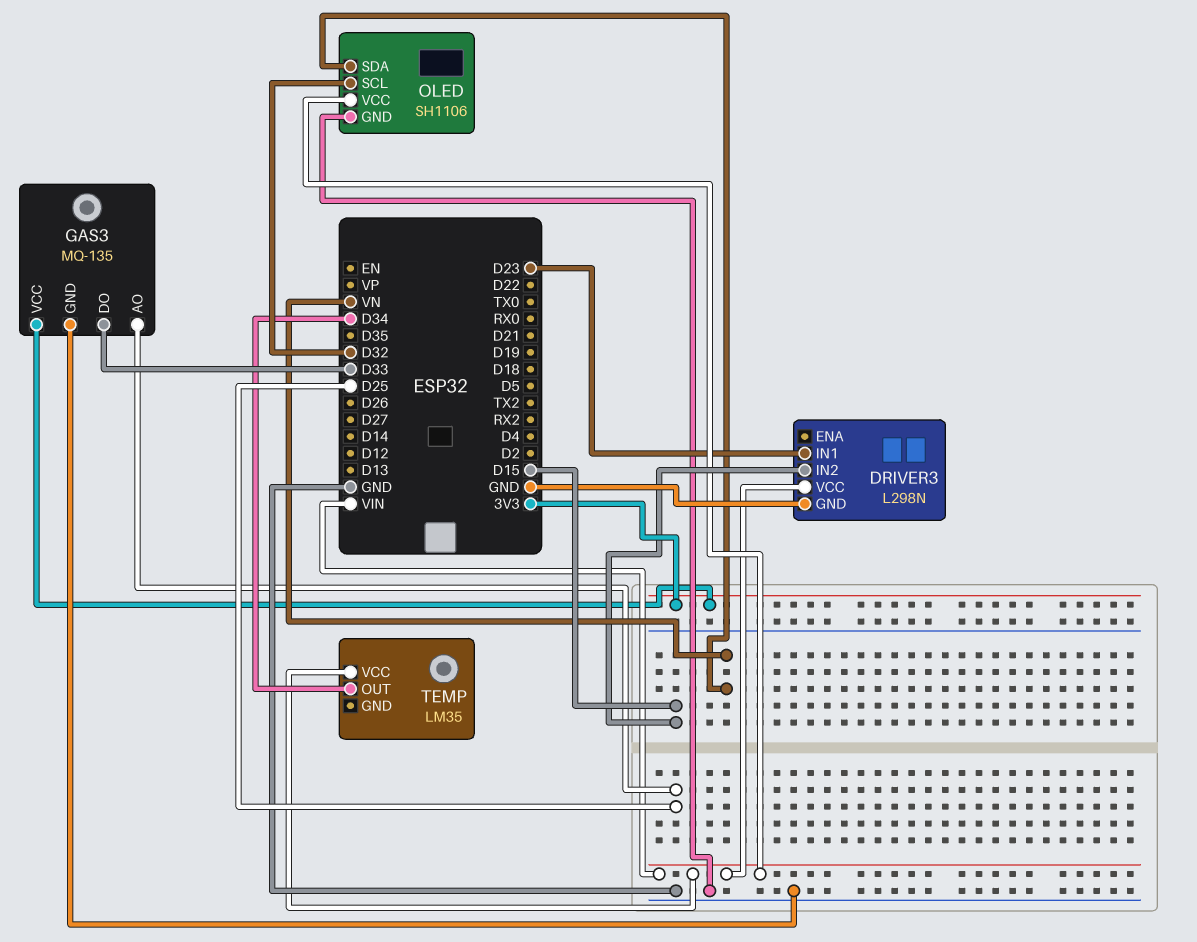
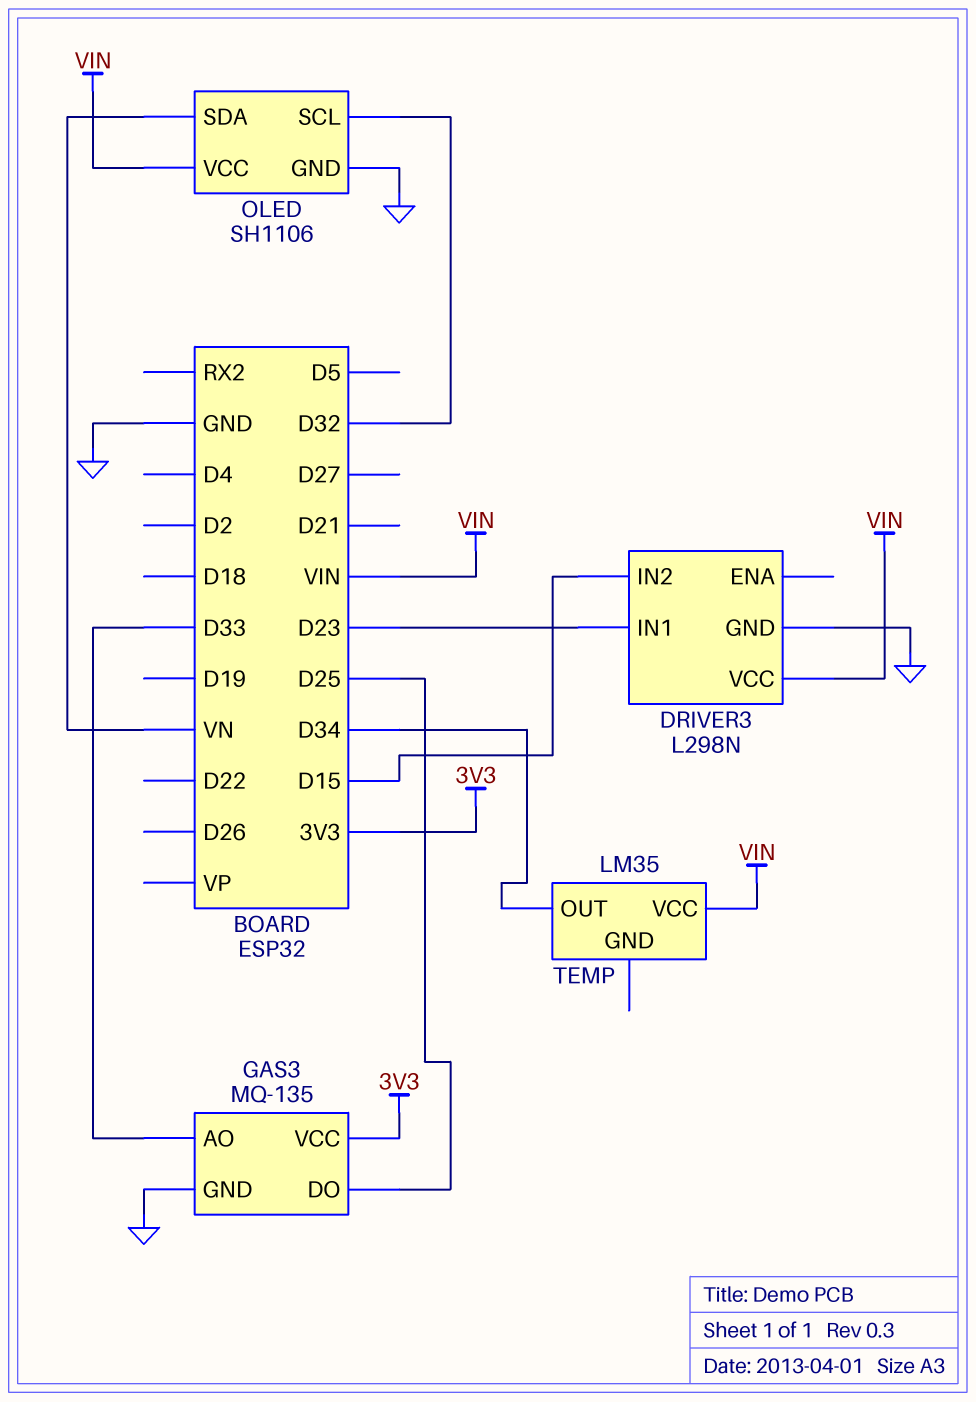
GAS3 pin AO: D25 -> D33
GAS3 pin DO: D33 -> D25

